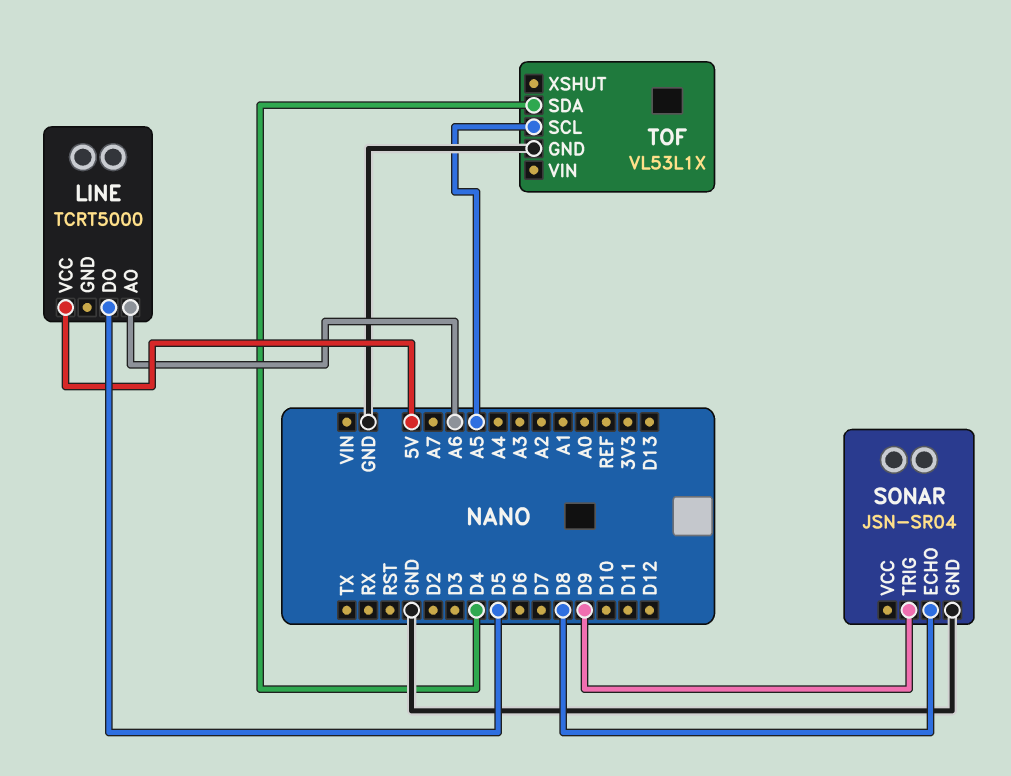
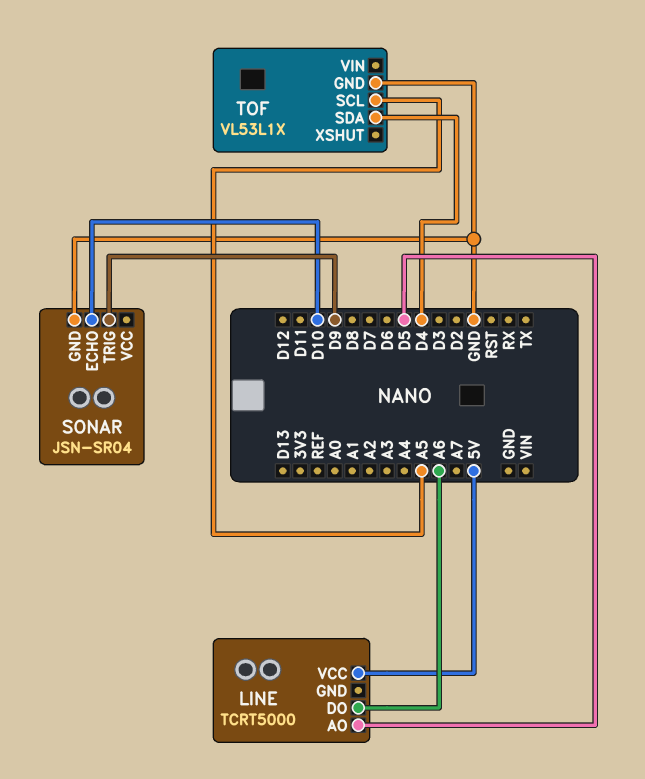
LINE pin AO: A6 -> D5
LINE pin DO: D5 -> A6
SONAR pin ECHO: D8 -> D10

